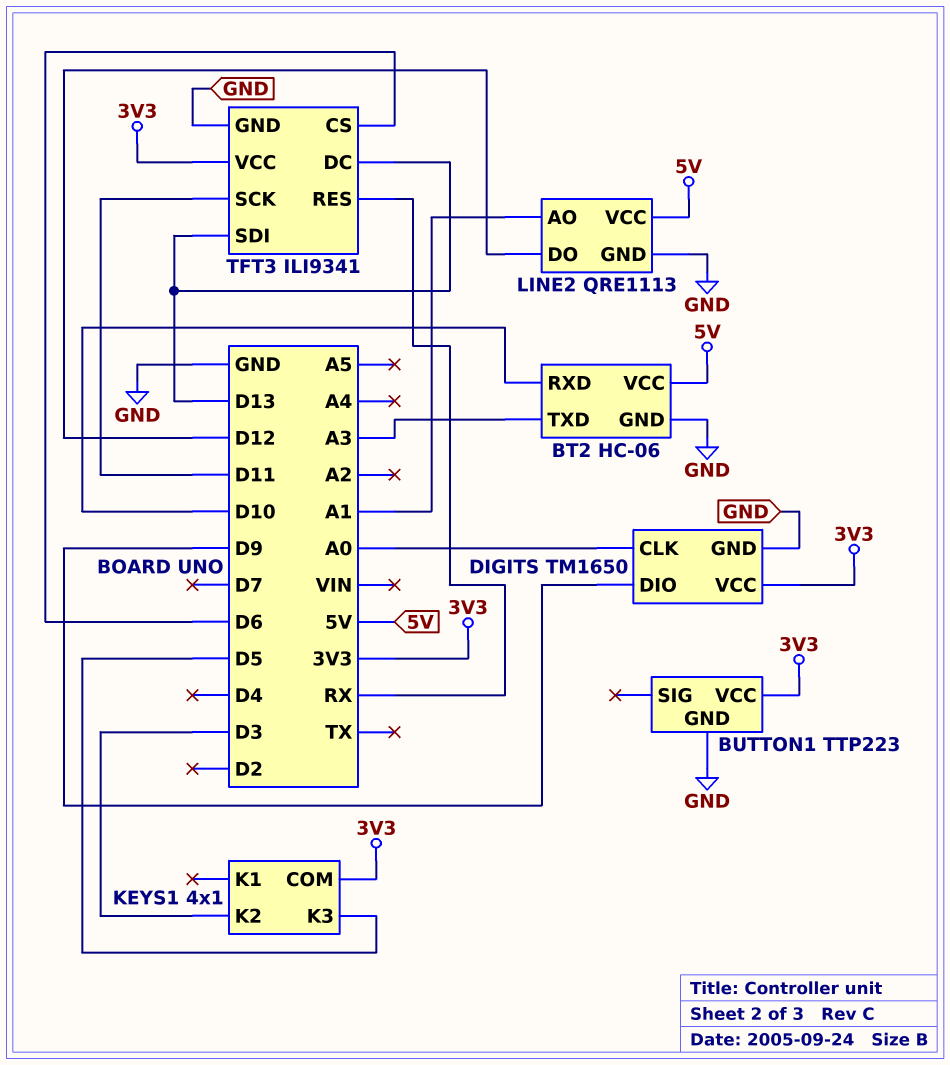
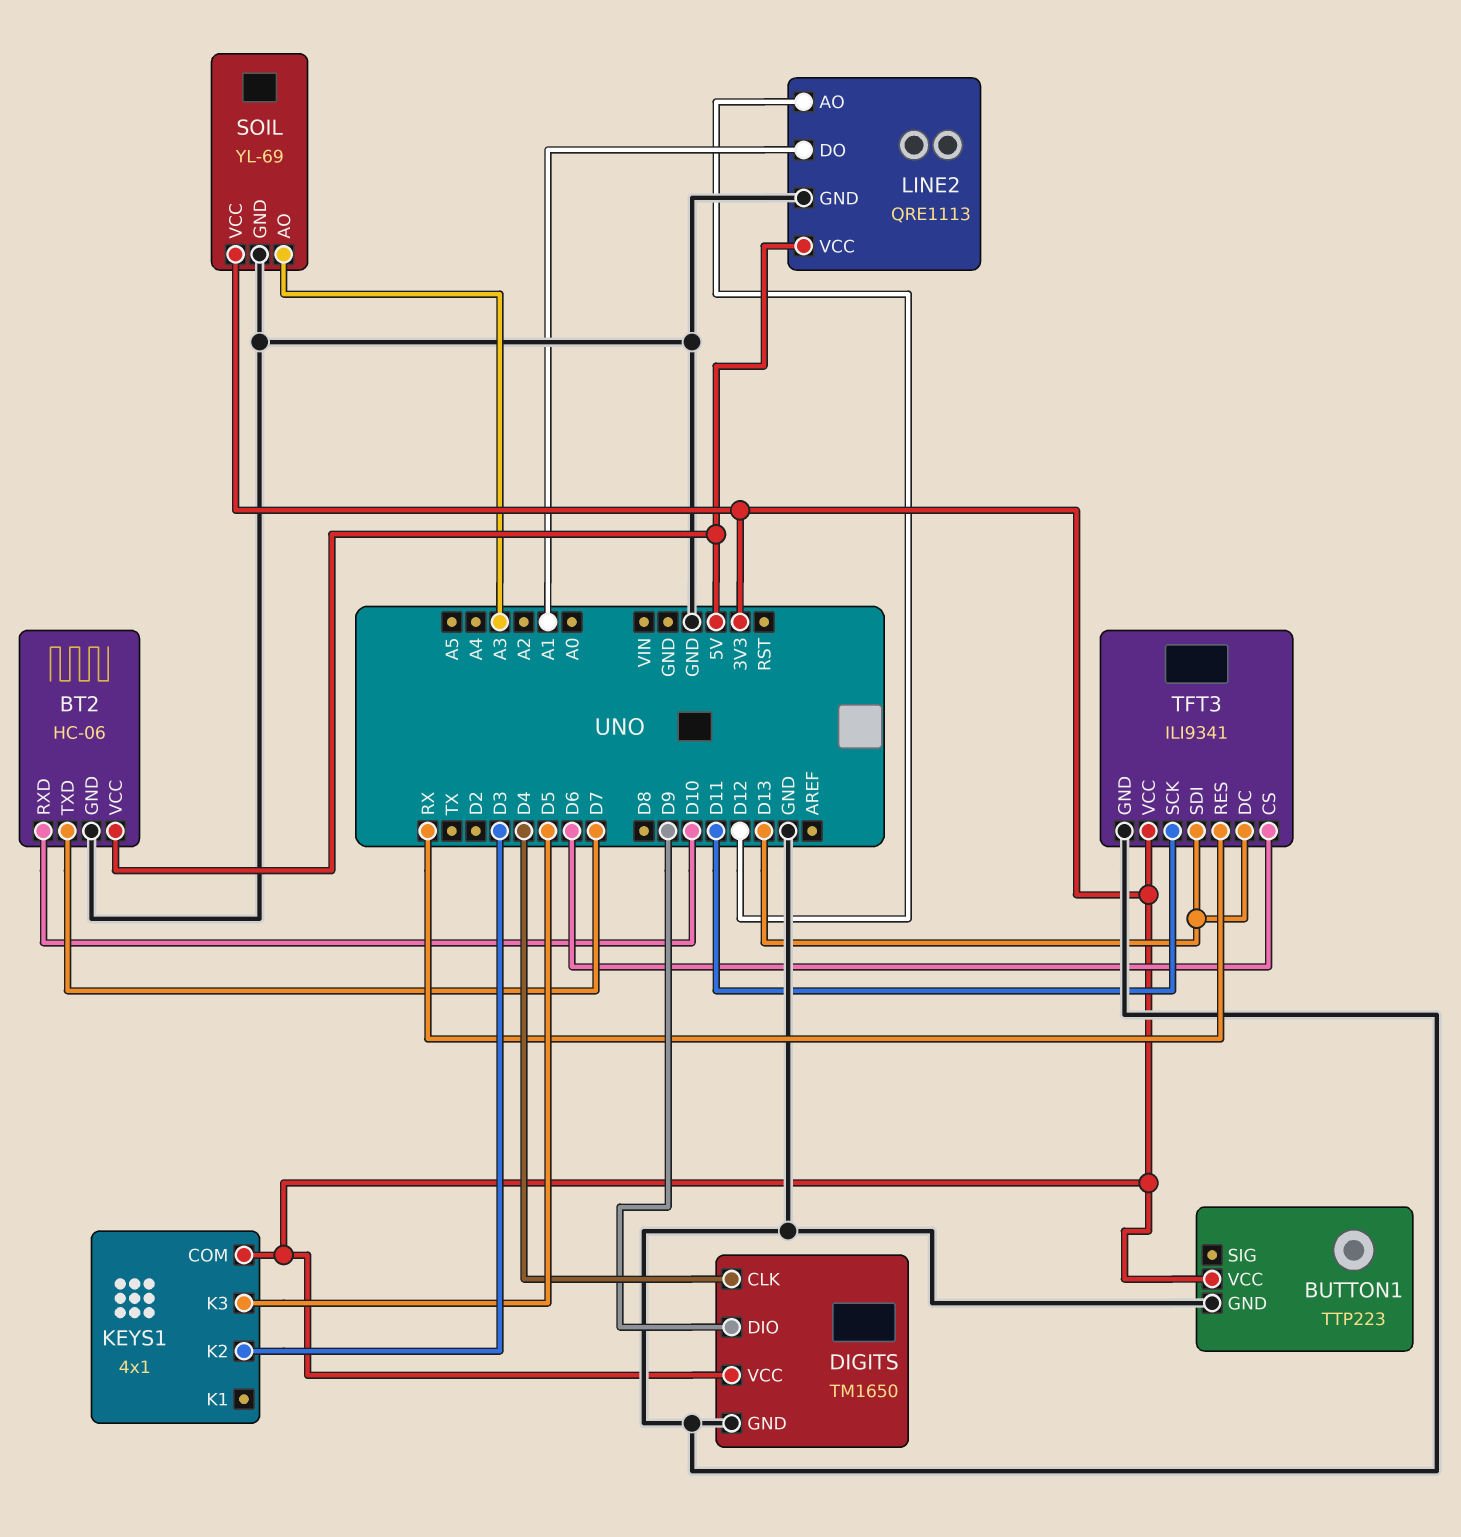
BT2 pin TXD: A3 -> D7
DIGITS pin CLK: A0 -> D4
LINE2 pin AO: A1 -> D12
LINE2 pin DO: D12 -> A1
SOIL: none -> YL-69
SOIL pin AO: none -> A3
SOIL pin GND: none -> GND
SOIL pin VCC: none -> 3V3

